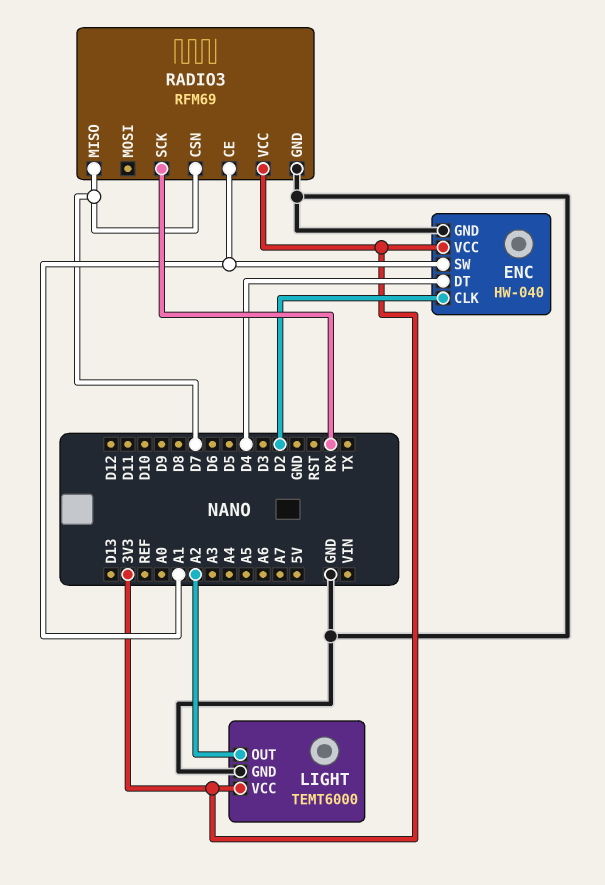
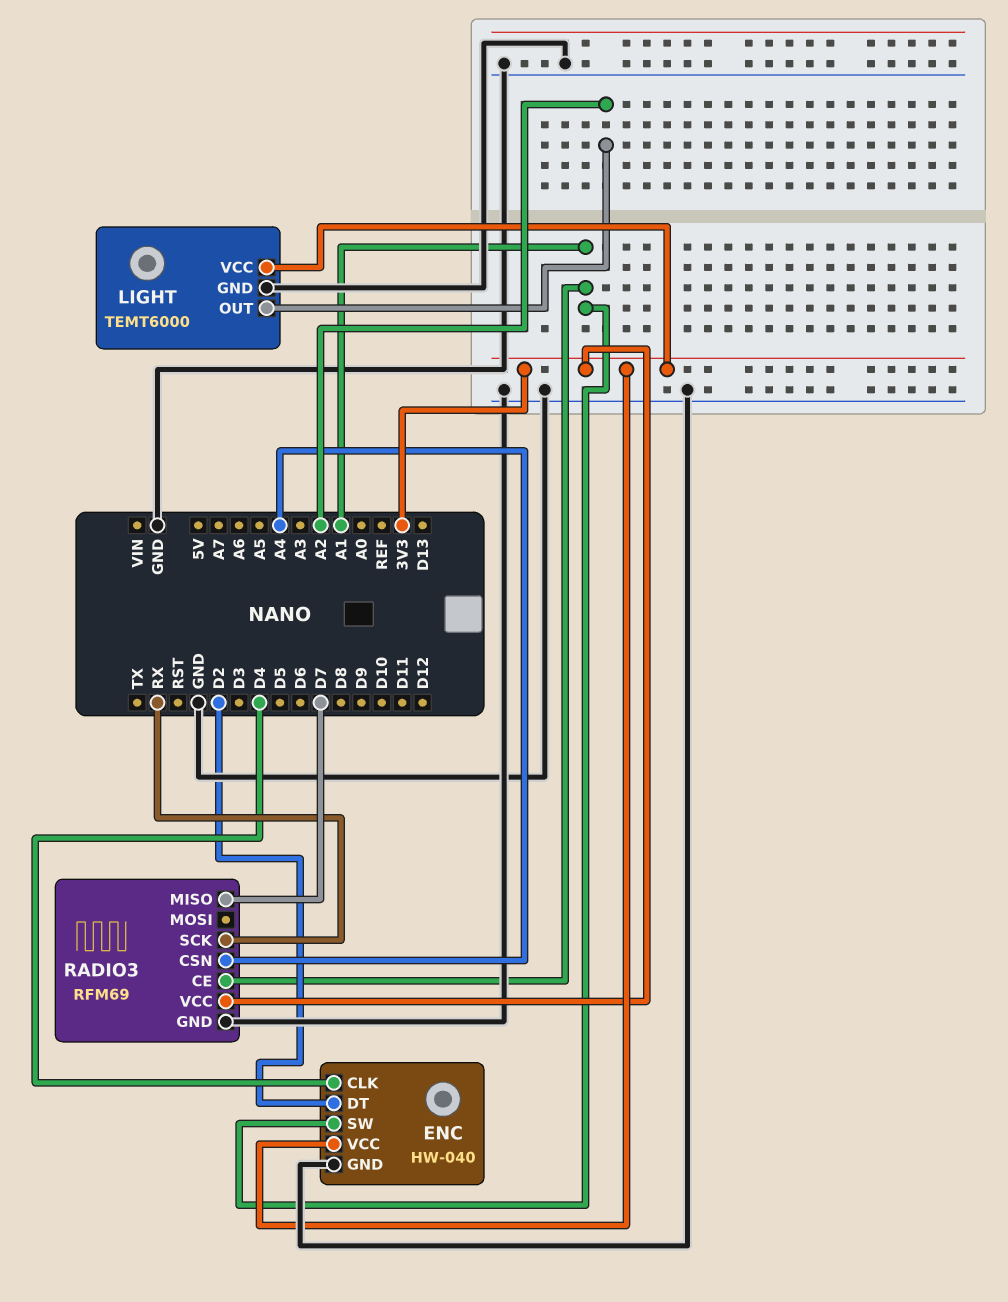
ENC pin CLK: D2 -> D4
ENC pin DT: D4 -> D2
RADIO3 pin CSN: D7 -> A4

